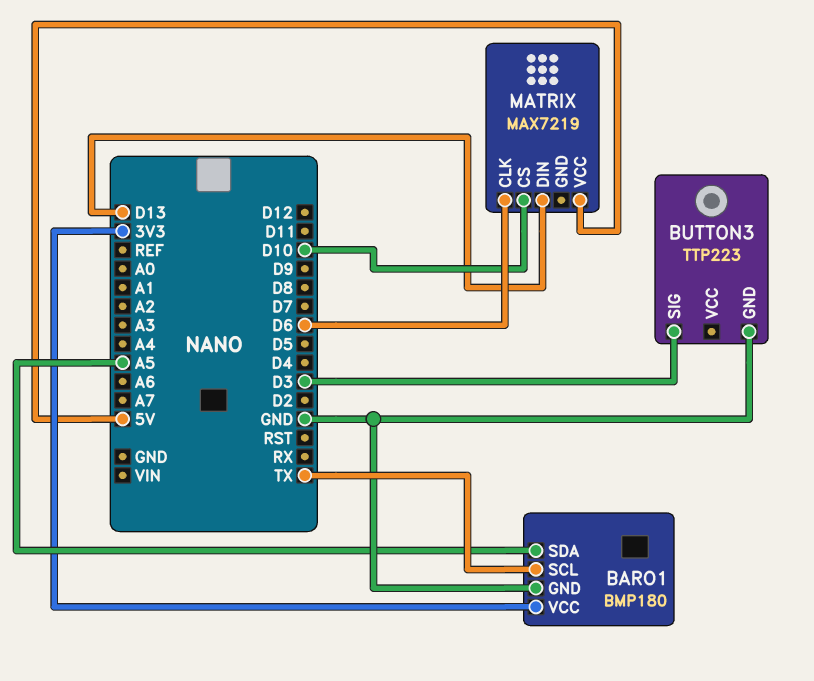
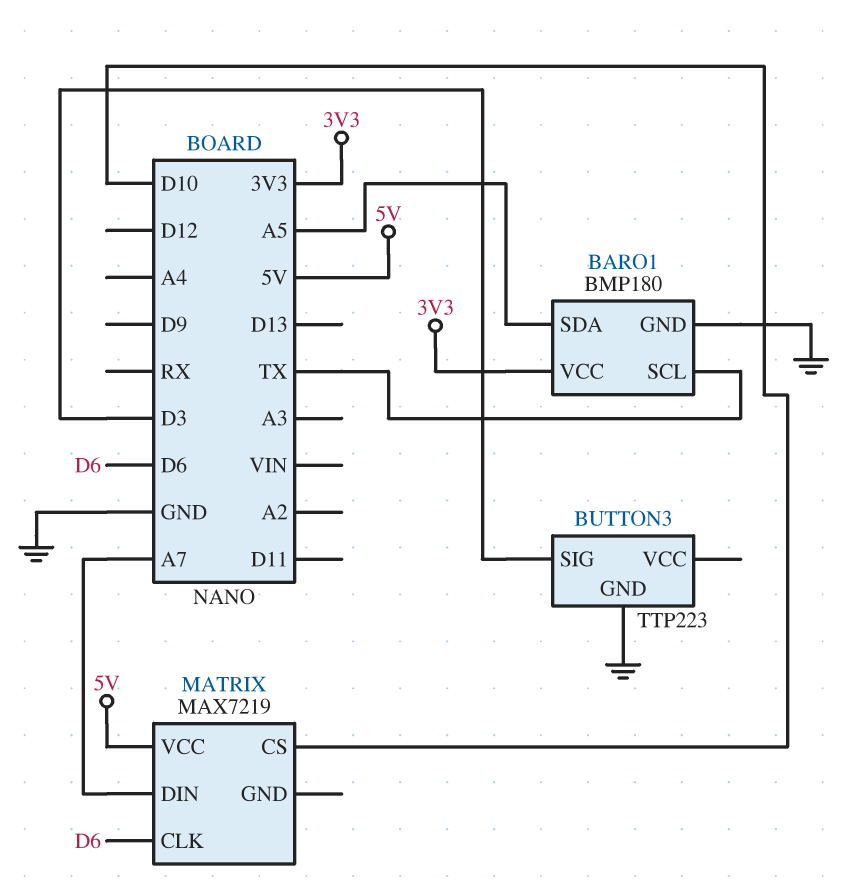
MATRIX pin DIN: D13 -> A7

